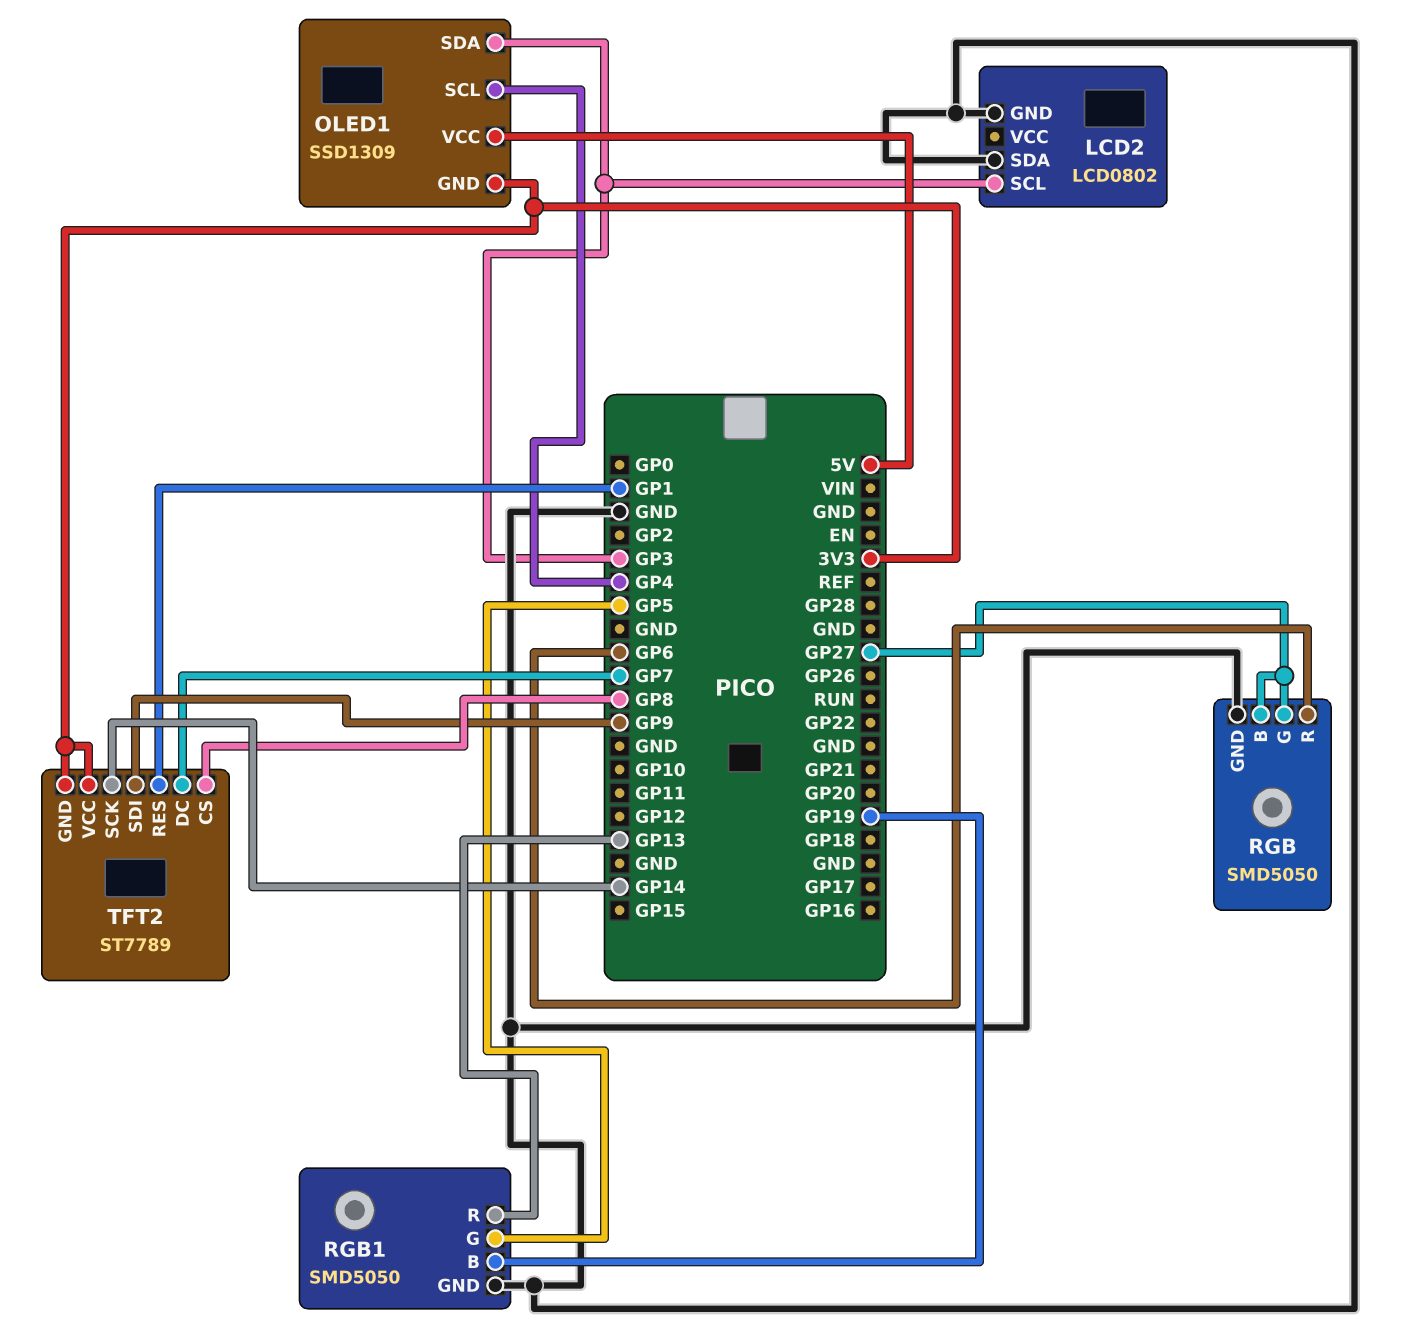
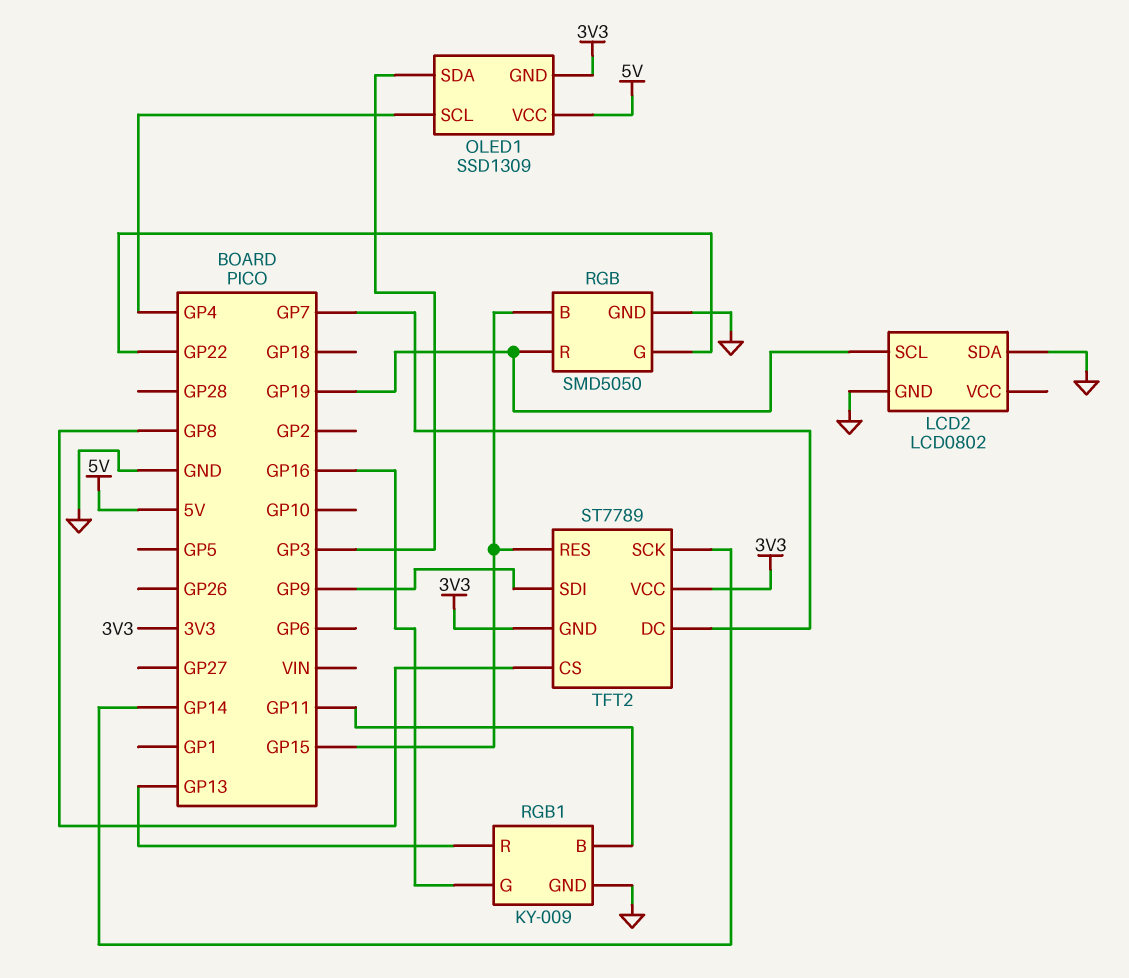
LCD2 pin SCL: GP3 -> GP19
RGB pin B: GP27 -> GP15
RGB pin G: GP27 -> GP22
RGB pin R: GP6 -> GP19
RGB1: SMD5050 -> KY-009
RGB1 pin B: GP19 -> GP11
RGB1 pin G: GP5 -> GP16
TFT2 pin RES: GP1 -> GP15

